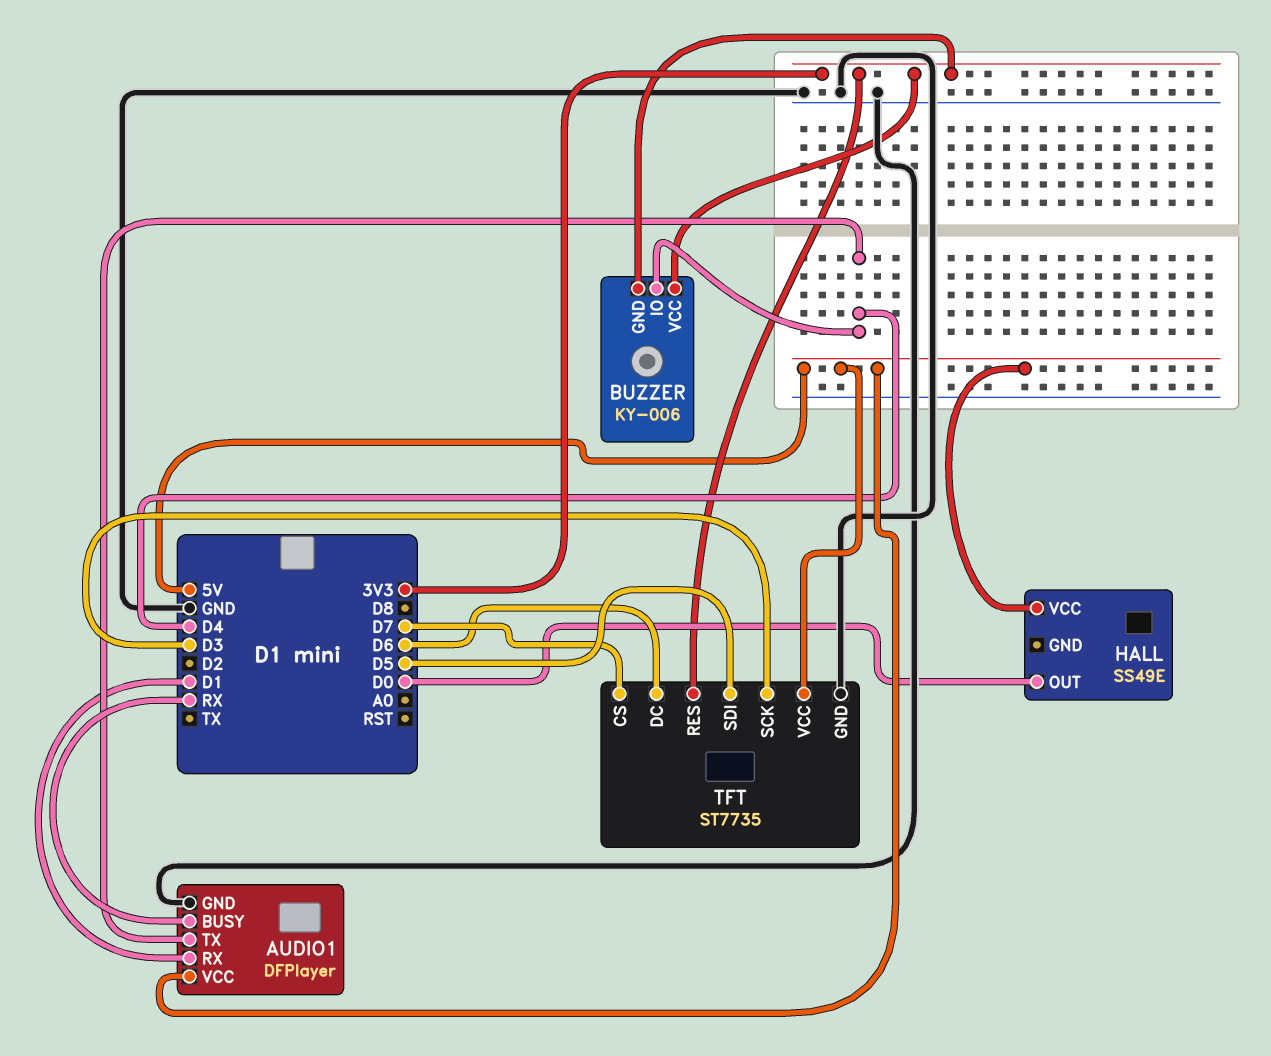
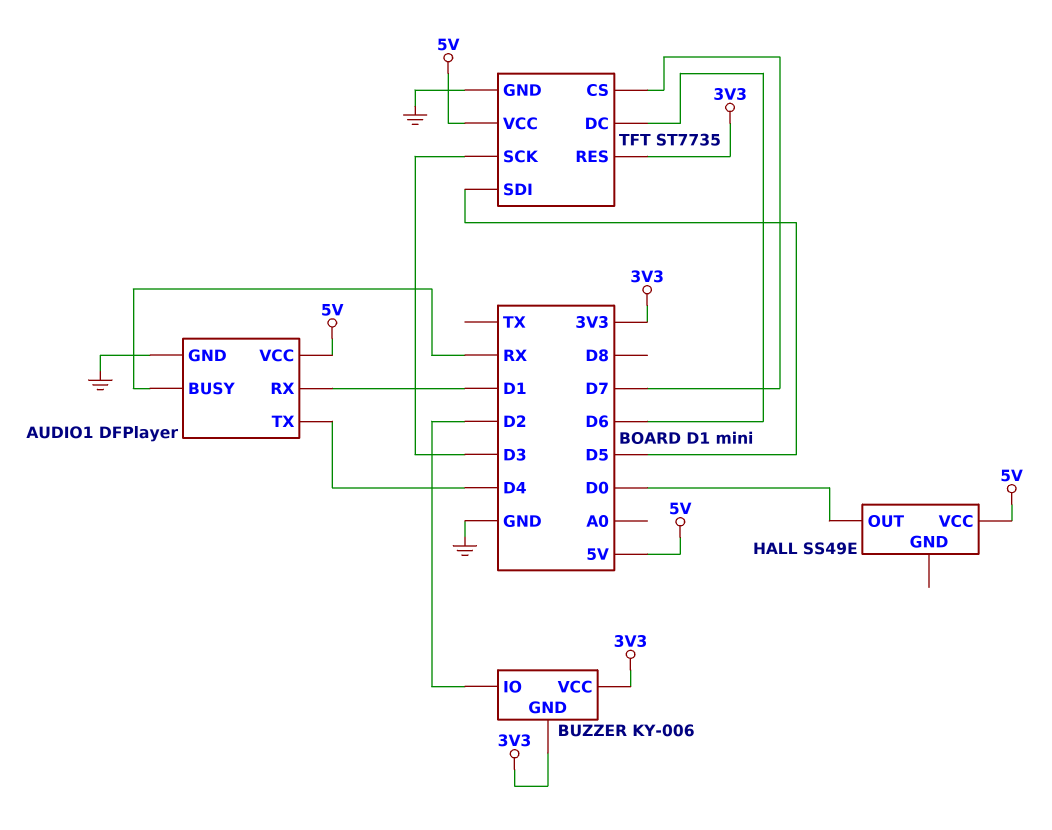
BUZZER pin IO: D4 -> D2

